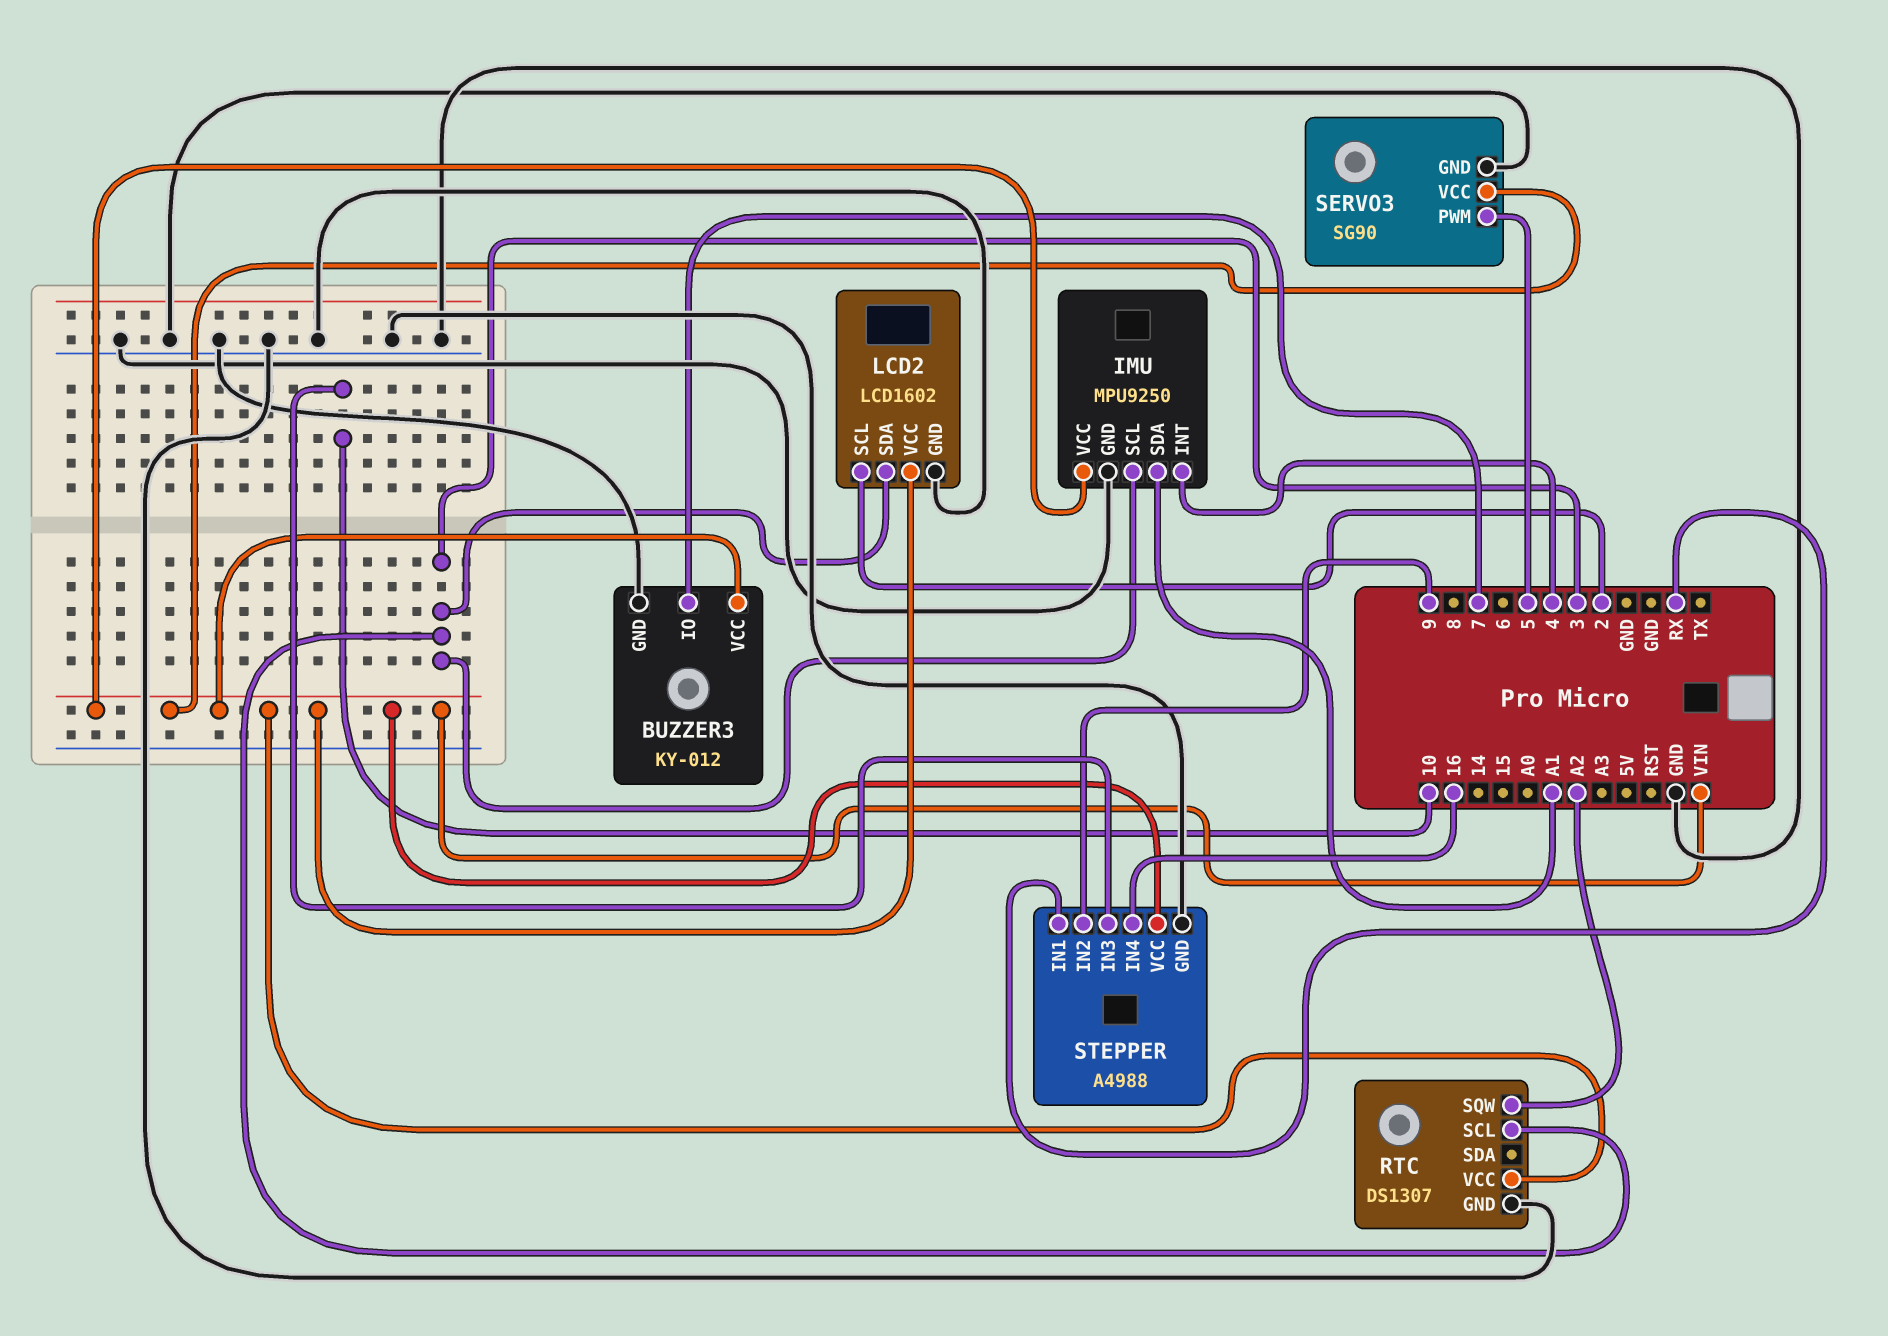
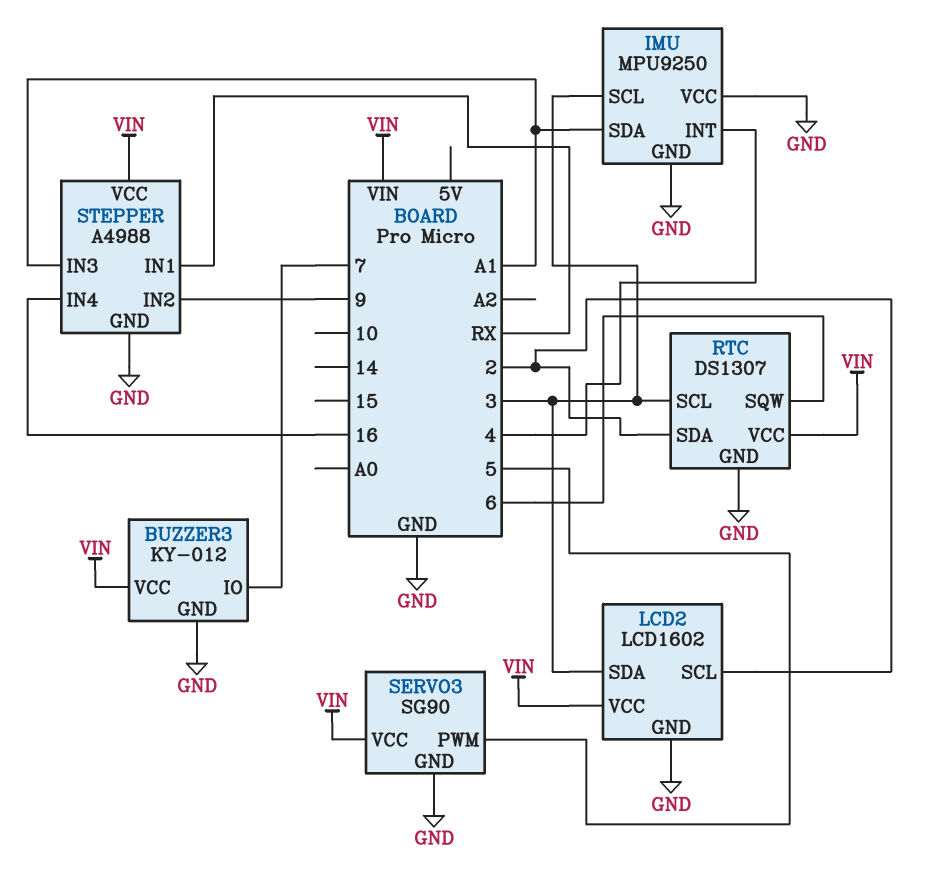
IMU pin VCC: VIN -> GND
RTC pin SDA: none -> 2
RTC pin SQW: A2 -> 6
STEPPER pin IN3: 10 -> A1

